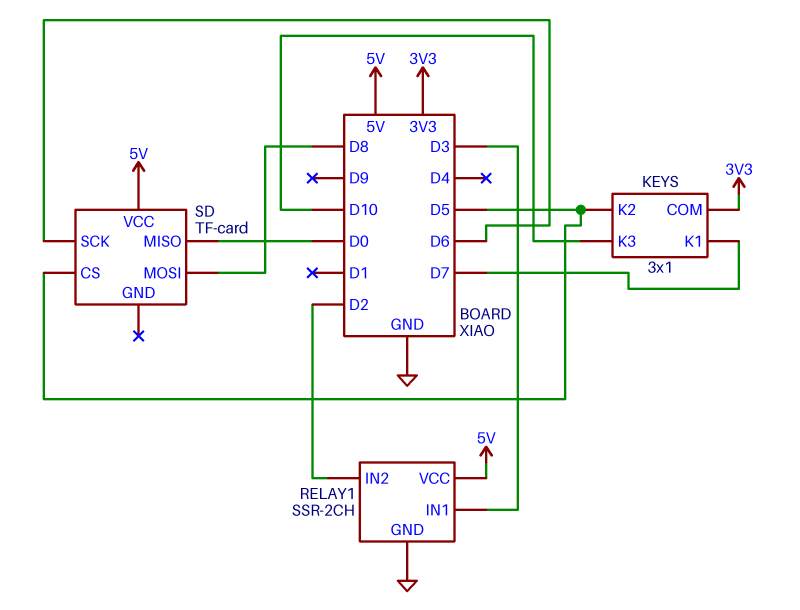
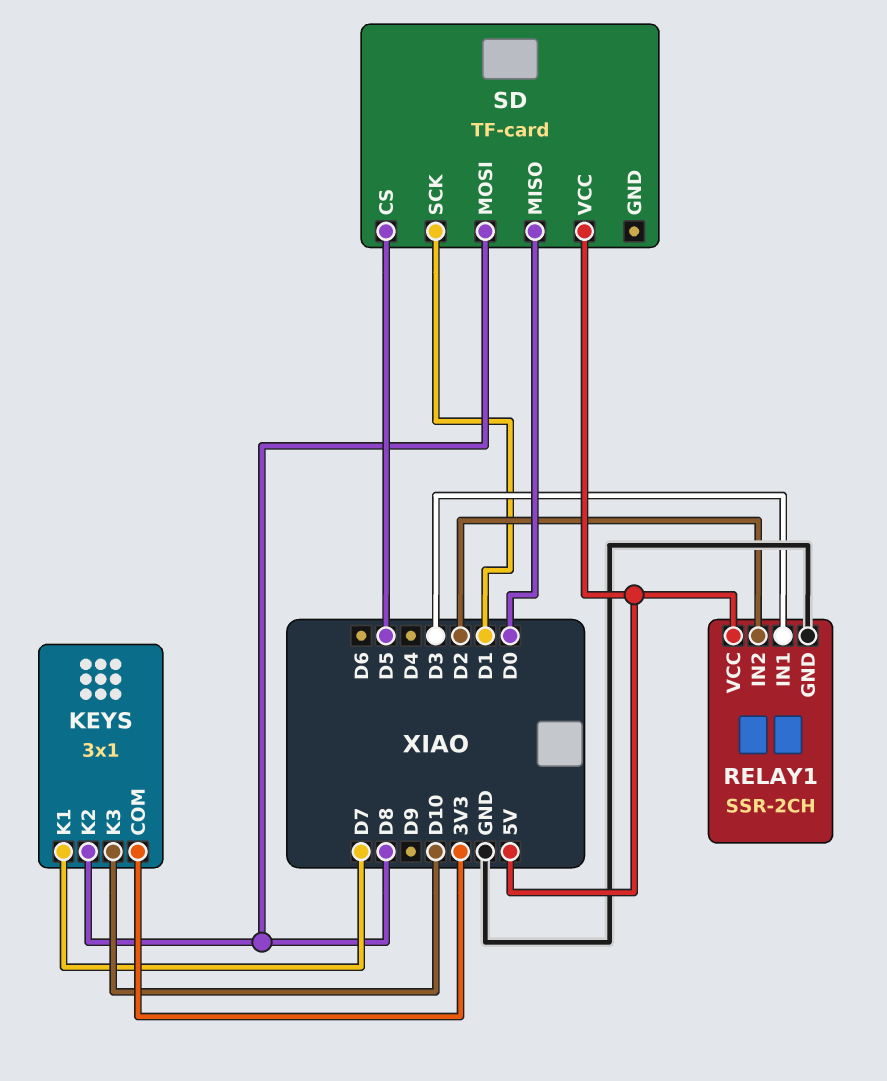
KEYS pin K2: D5 -> D8
SD pin SCK: D6 -> D1

